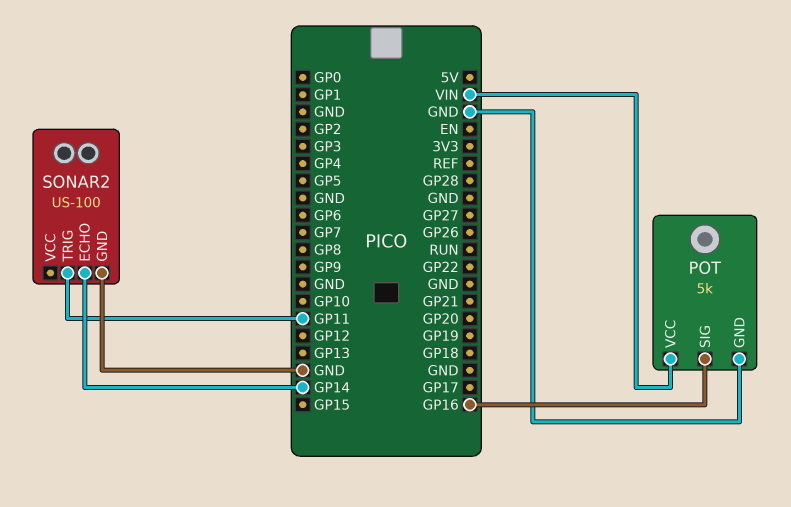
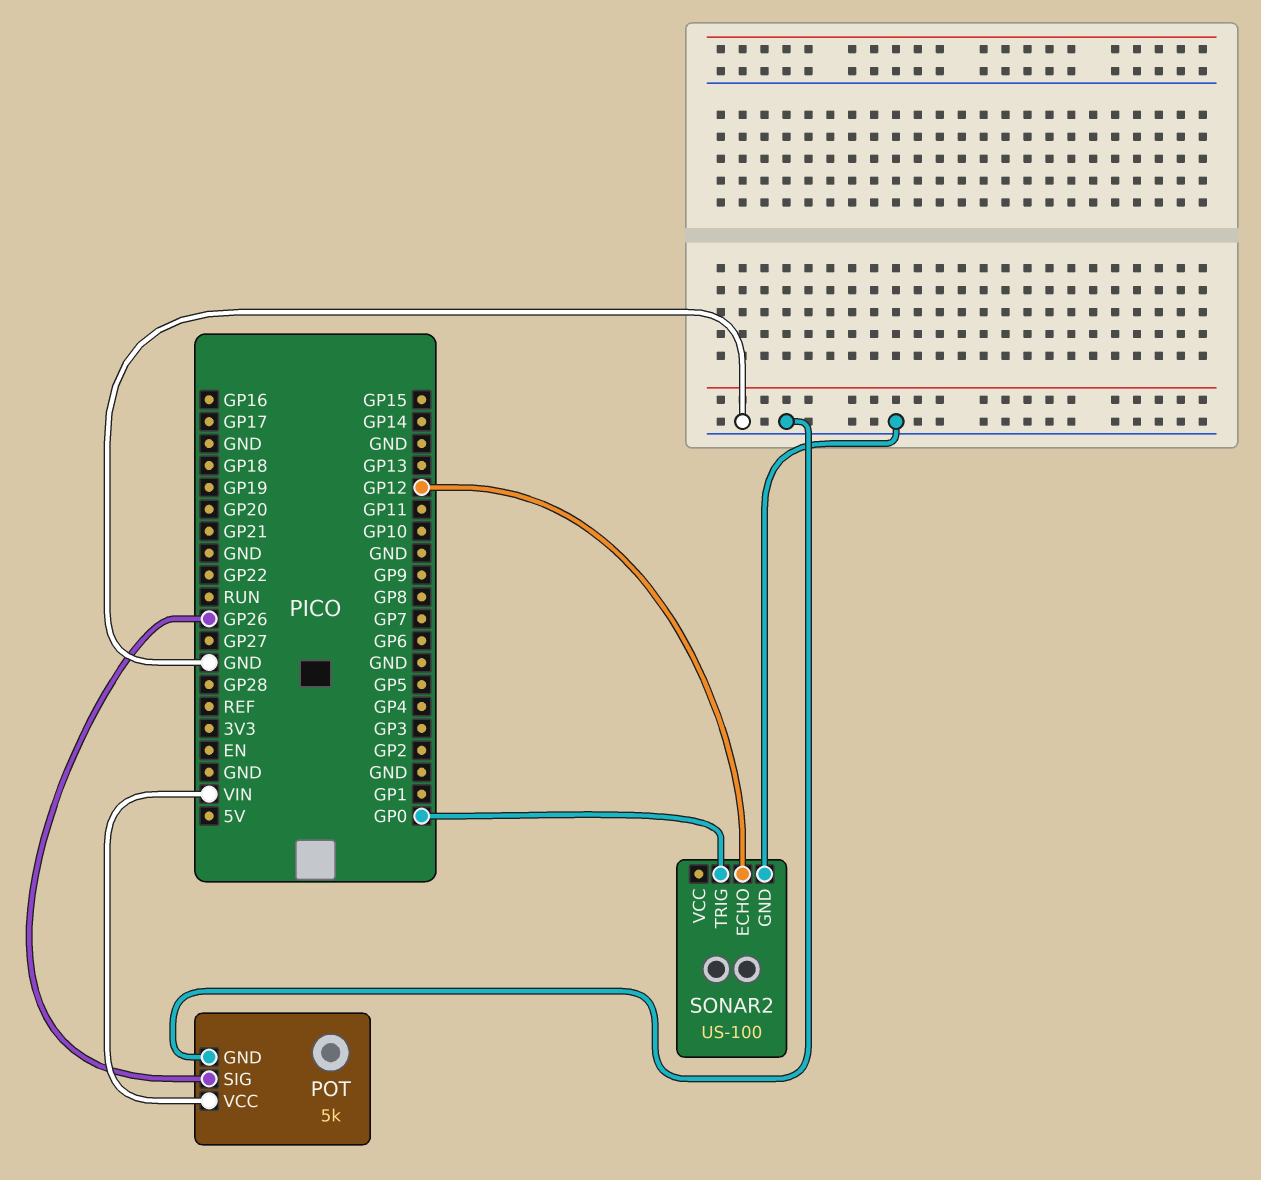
POT pin SIG: GP16 -> GP26
SONAR2 pin ECHO: GP14 -> GP12
SONAR2 pin TRIG: GP11 -> GP0

